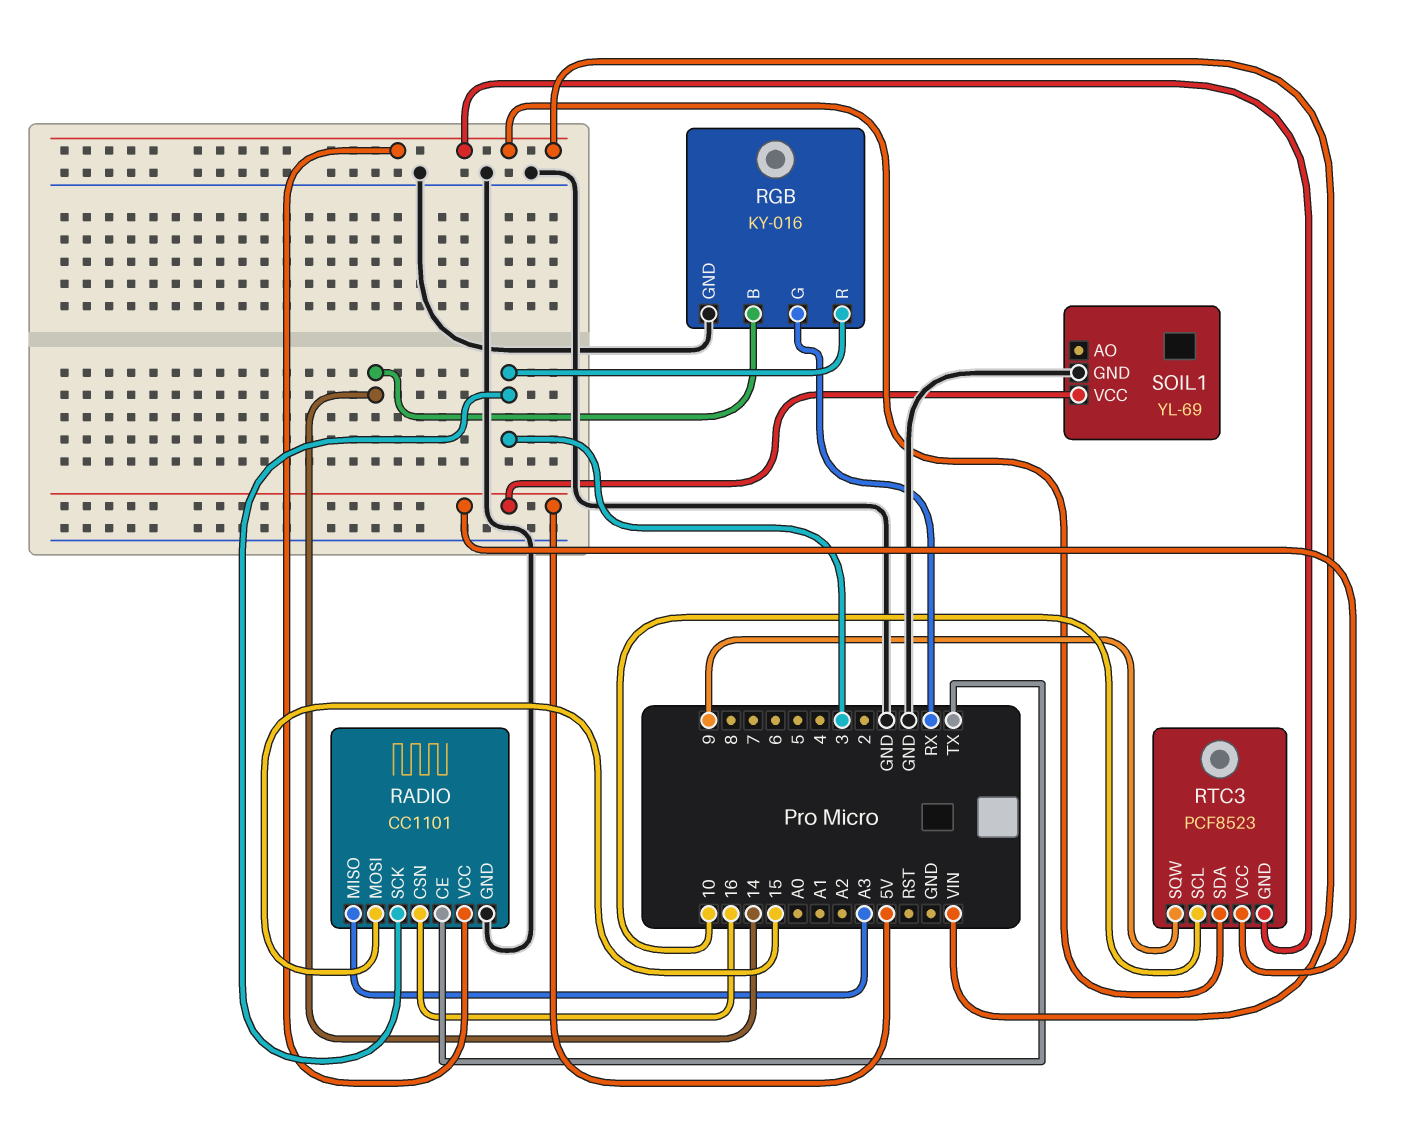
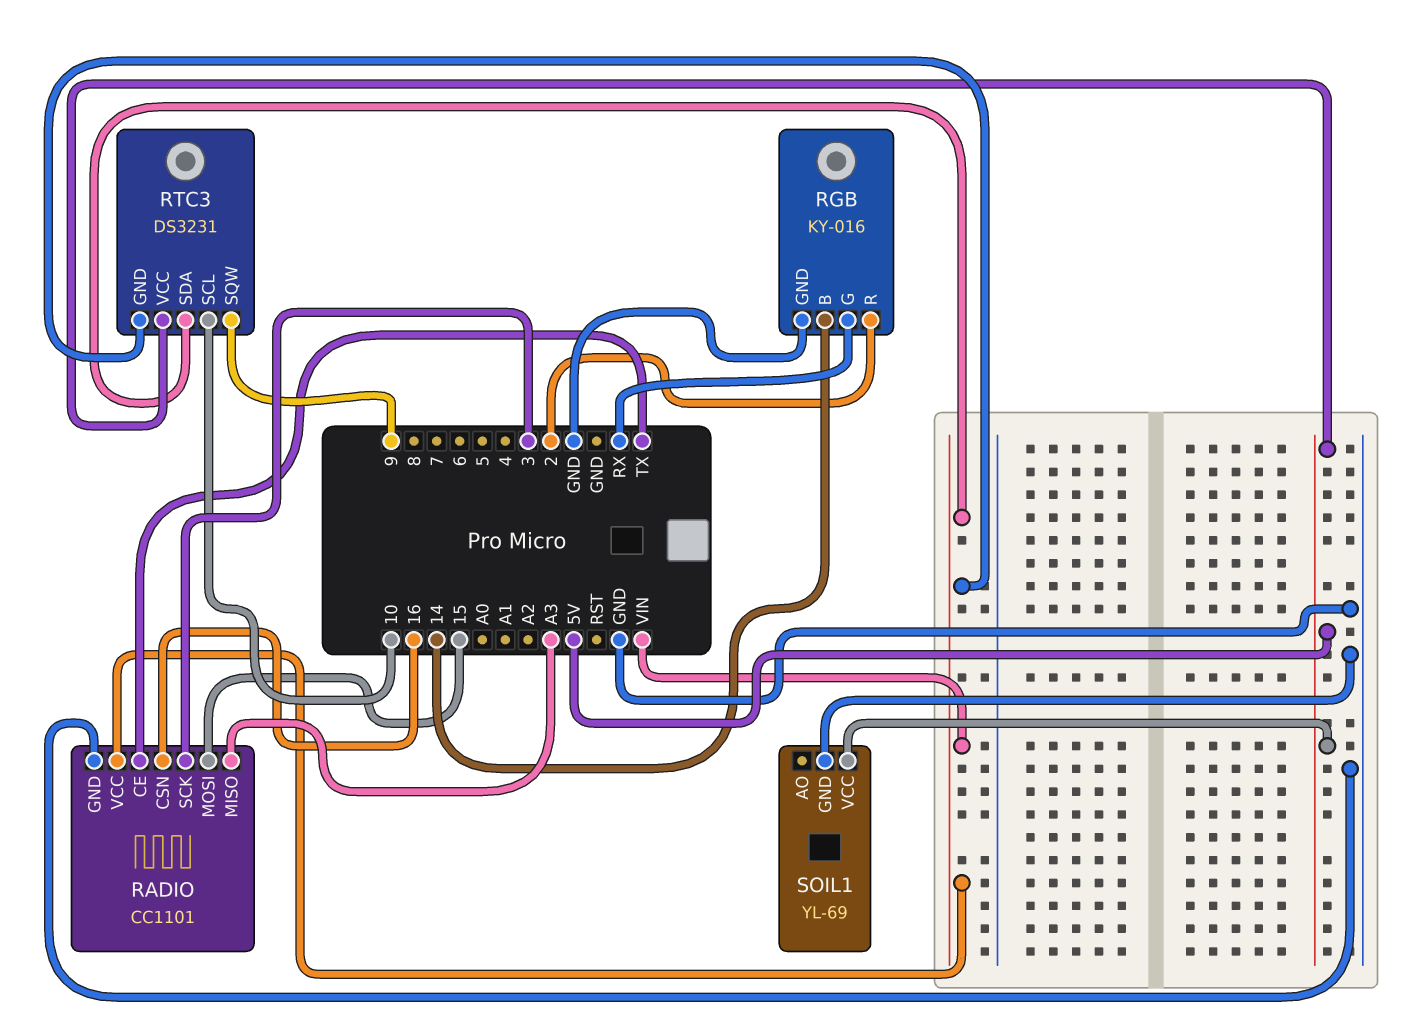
RGB pin R: 3 -> 2
RTC3: PCF8523 -> DS3231

